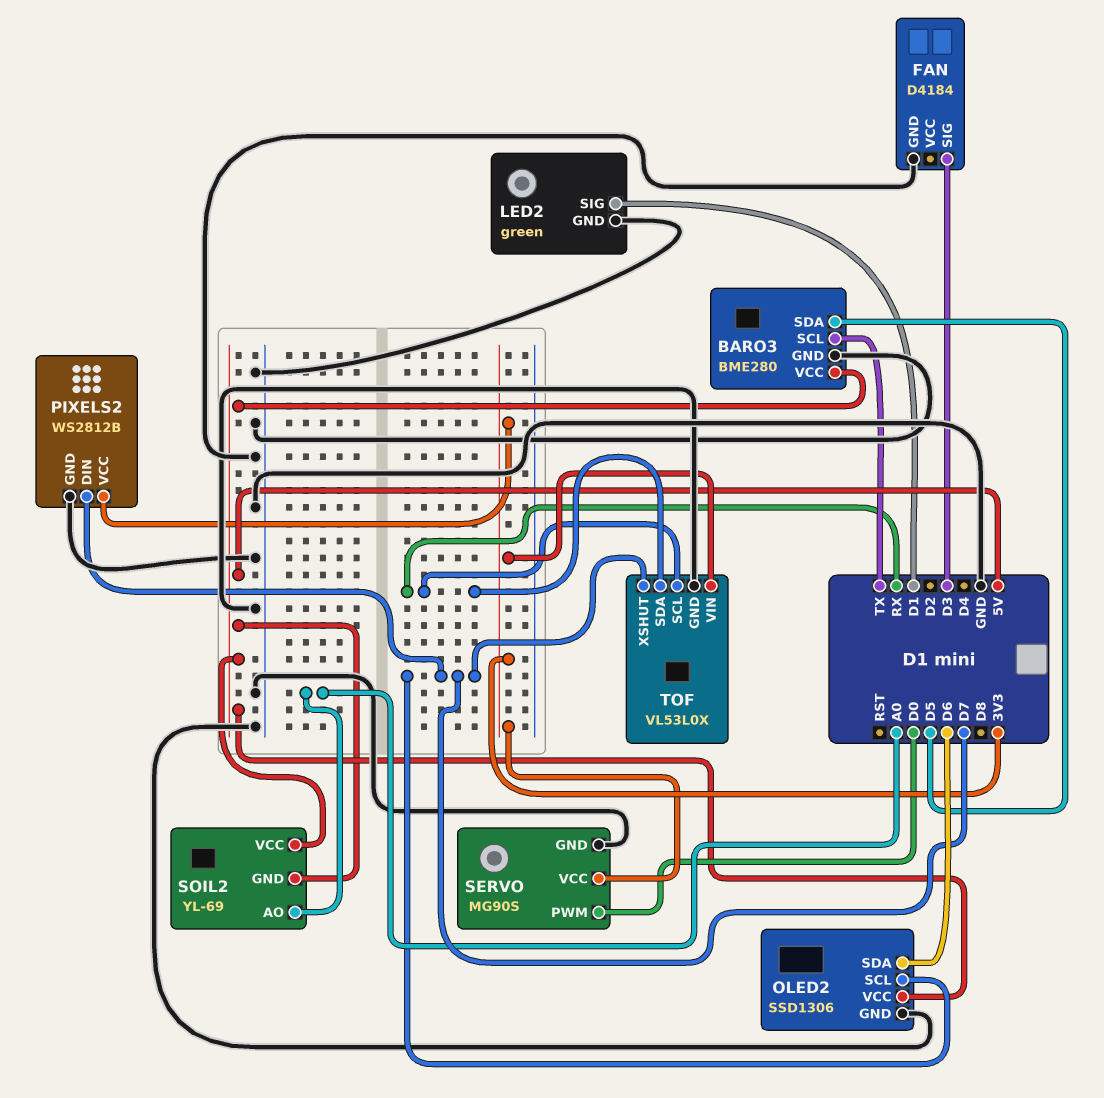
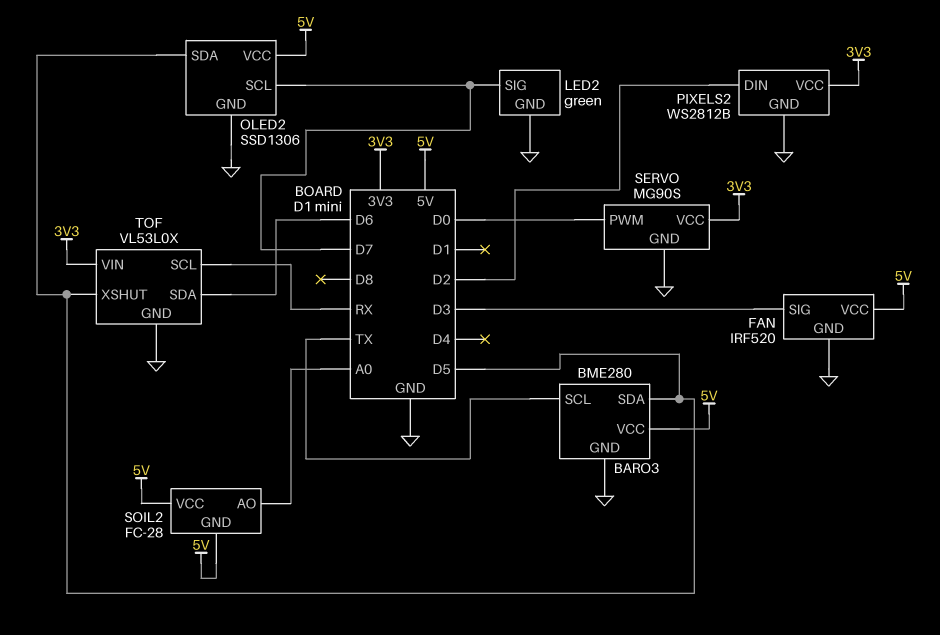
FAN: D4184 -> IRF520
FAN pin VCC: none -> 5V
LED2 pin SIG: D1 -> D7
OLED2 pin SDA: D6 -> D5
PIXELS2 pin DIN: D7 -> D2
SOIL2: YL-69 -> FC-28
TOF pin SDA: RX -> D6
TOF pin XSHUT: D7 -> D5

